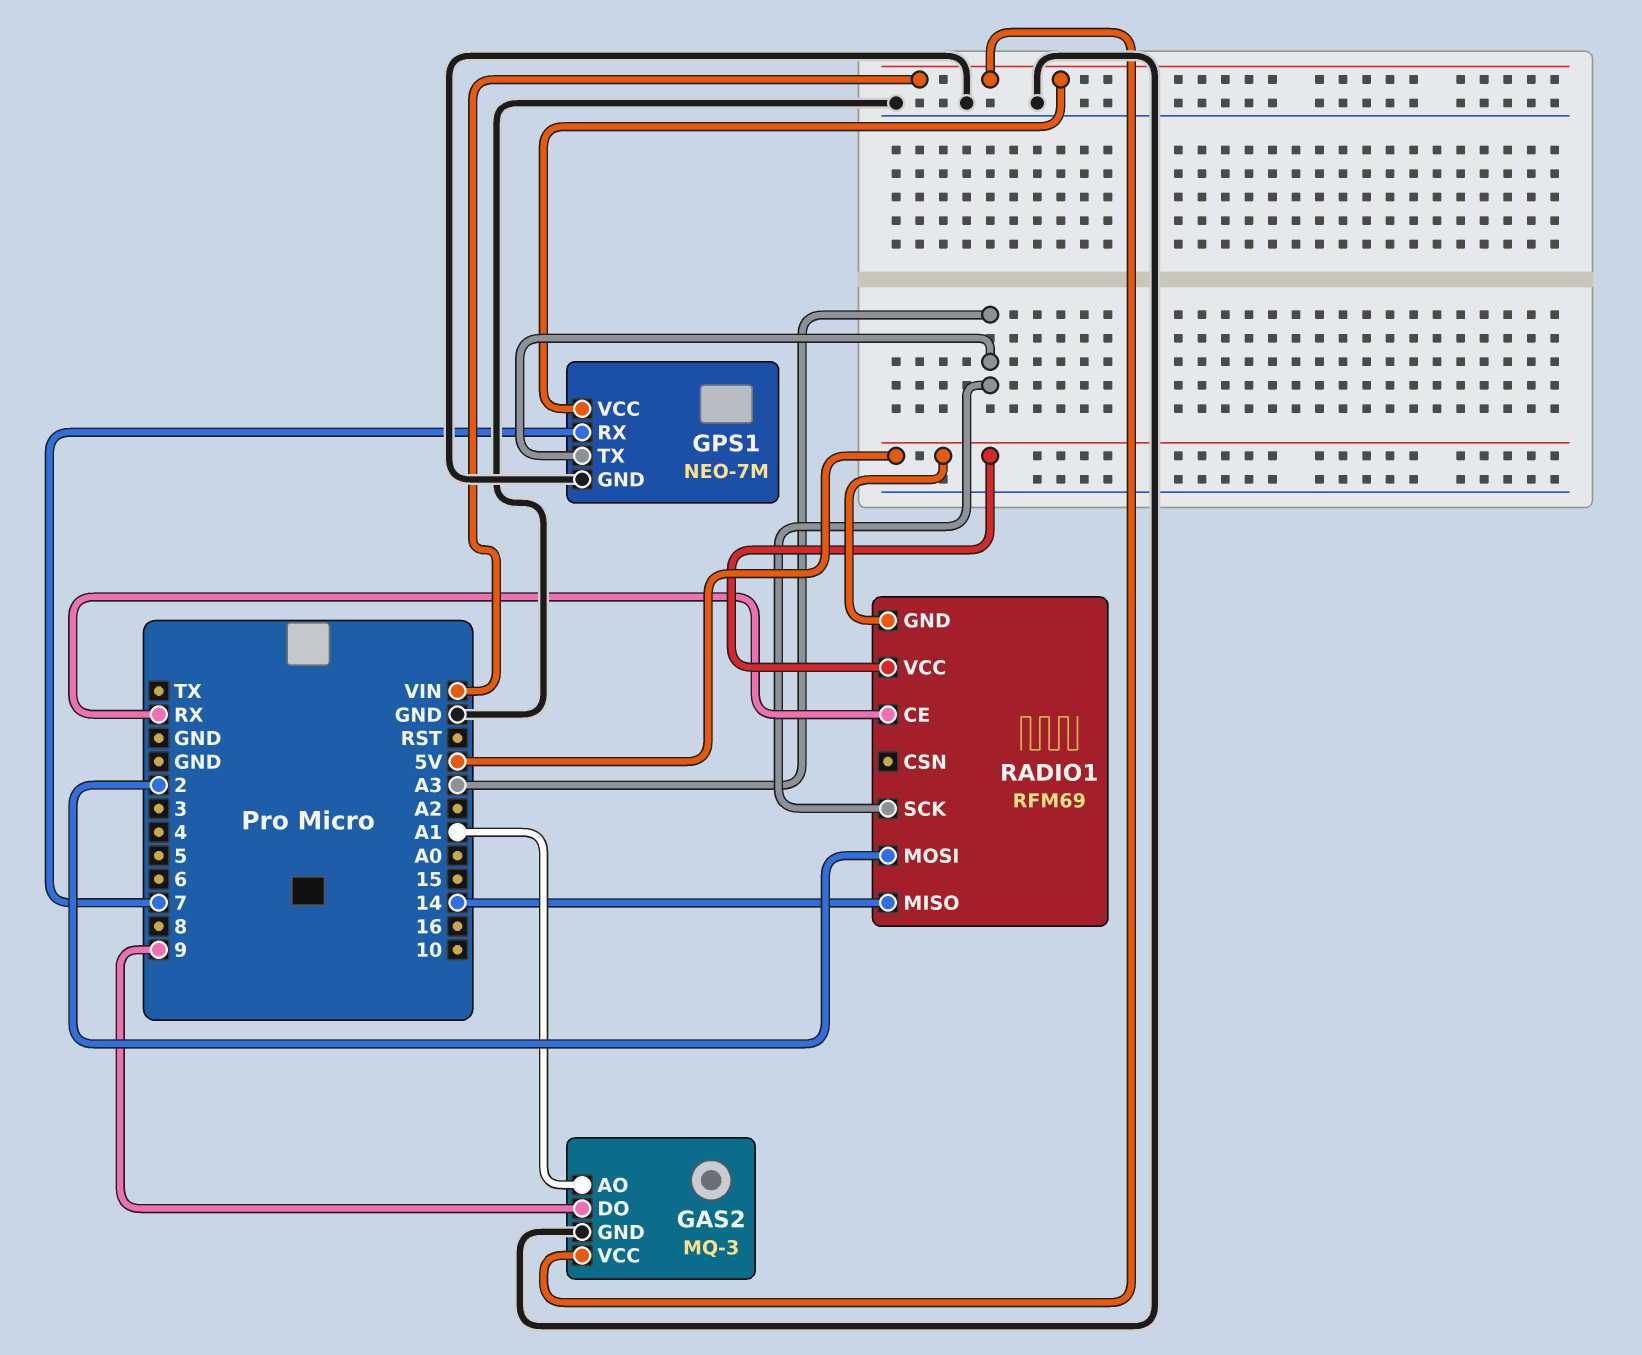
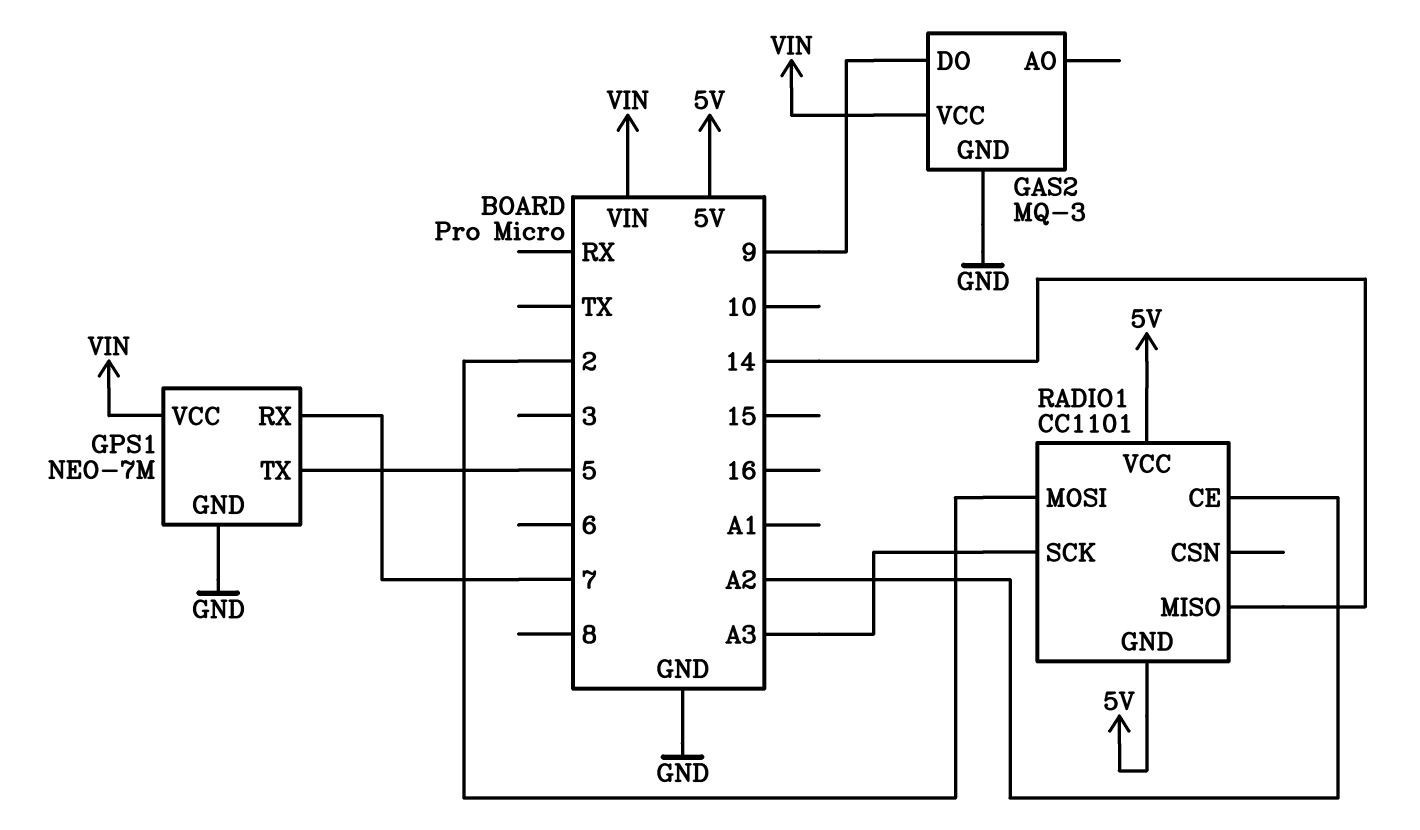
GAS2 pin AO: A1 -> none
GPS1 pin TX: A3 -> 5
RADIO1: RFM69 -> CC1101
RADIO1 pin CE: RX -> A2

